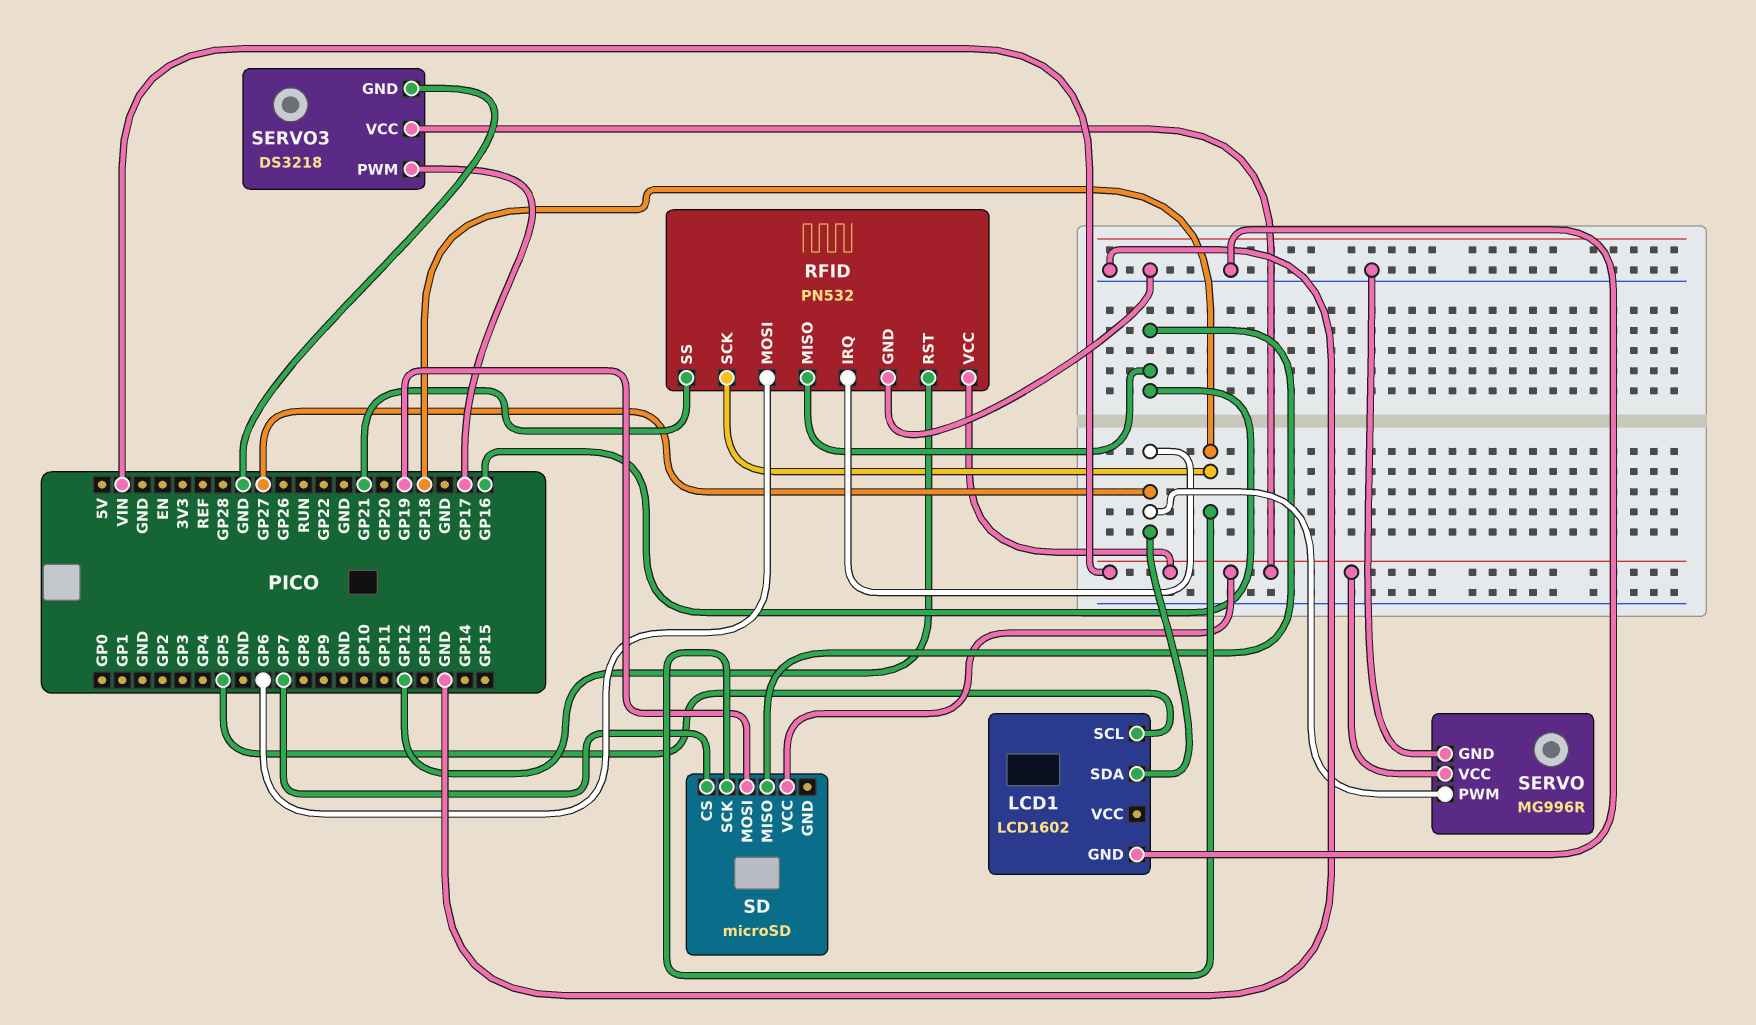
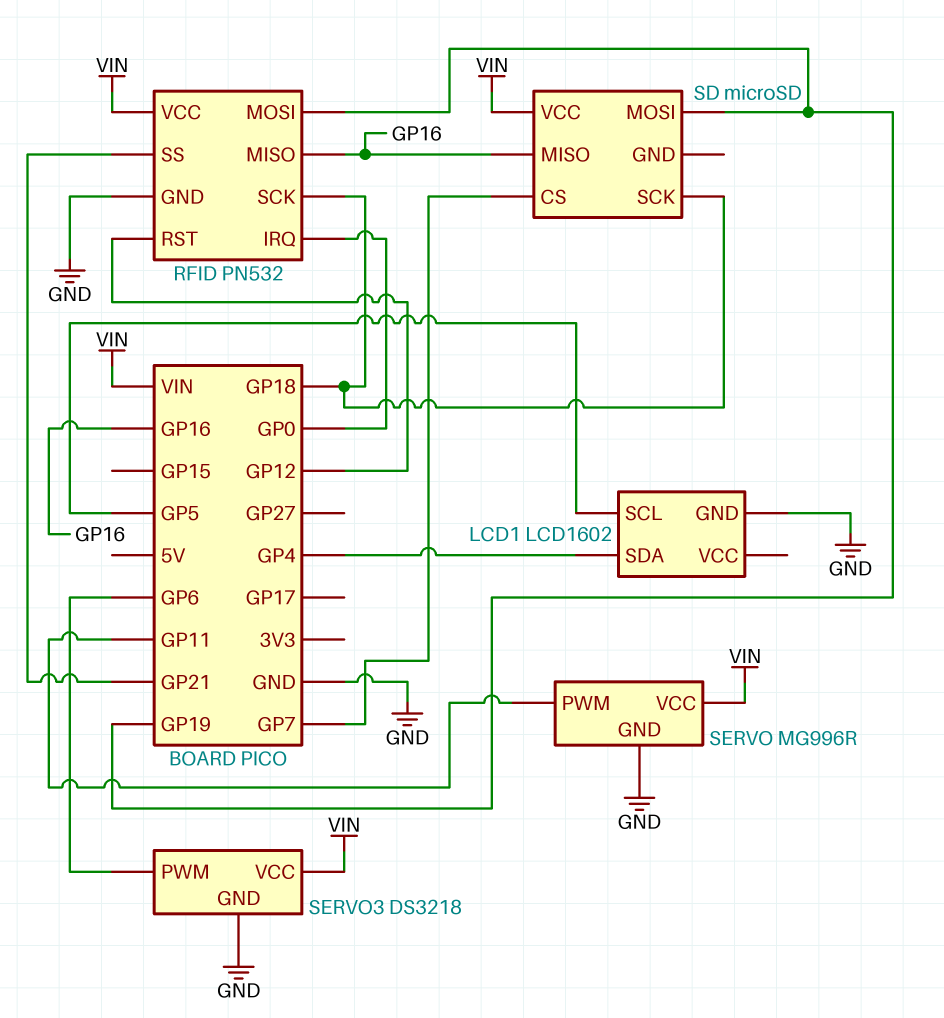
LCD1 pin SDA: GP27 -> GP4
RFID pin IRQ: GP27 -> GP0
RFID pin MOSI: GP6 -> GP19
SERVO pin PWM: GP27 -> GP11
SERVO3 pin PWM: GP17 -> GP6

